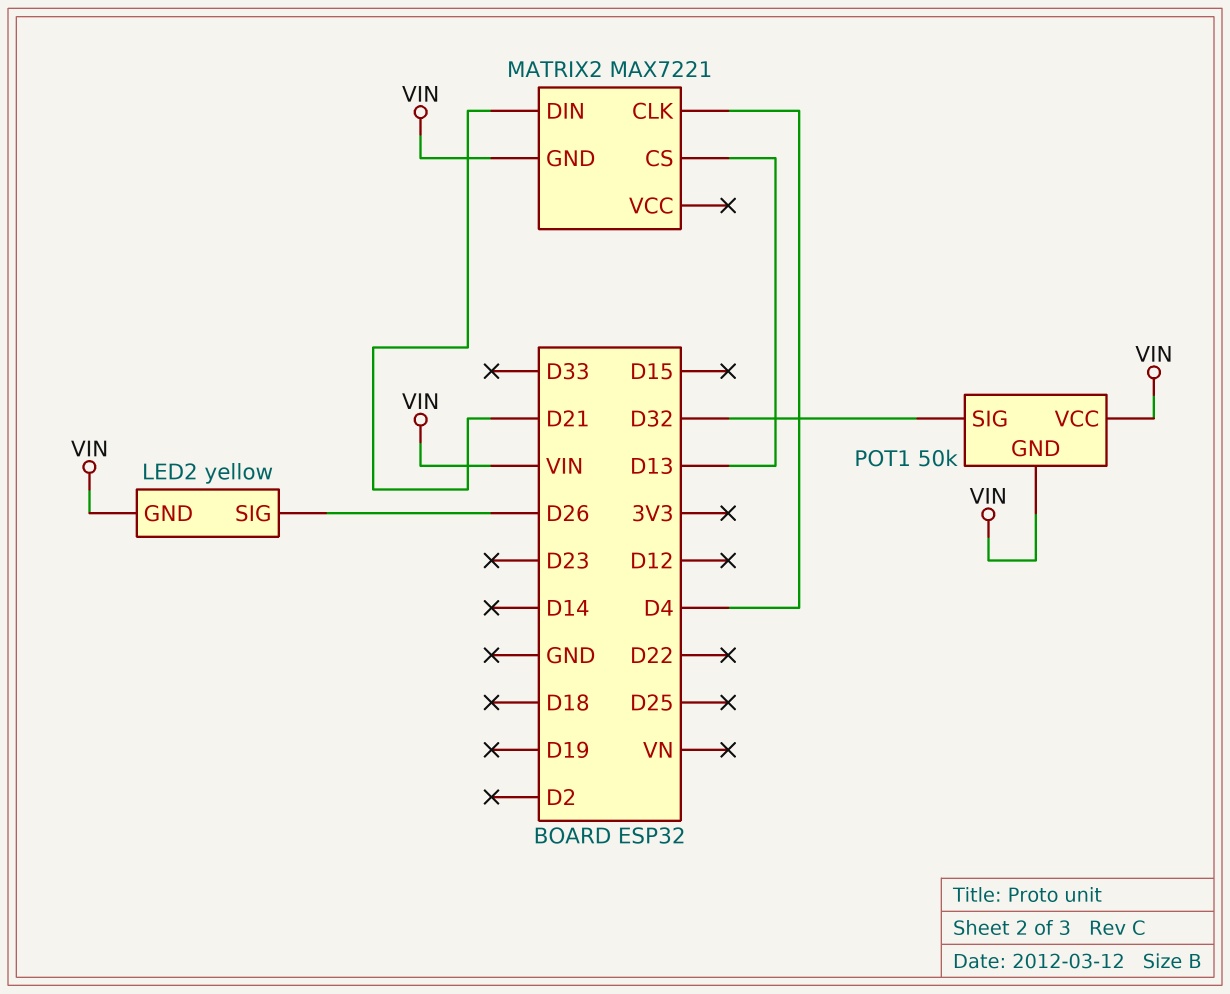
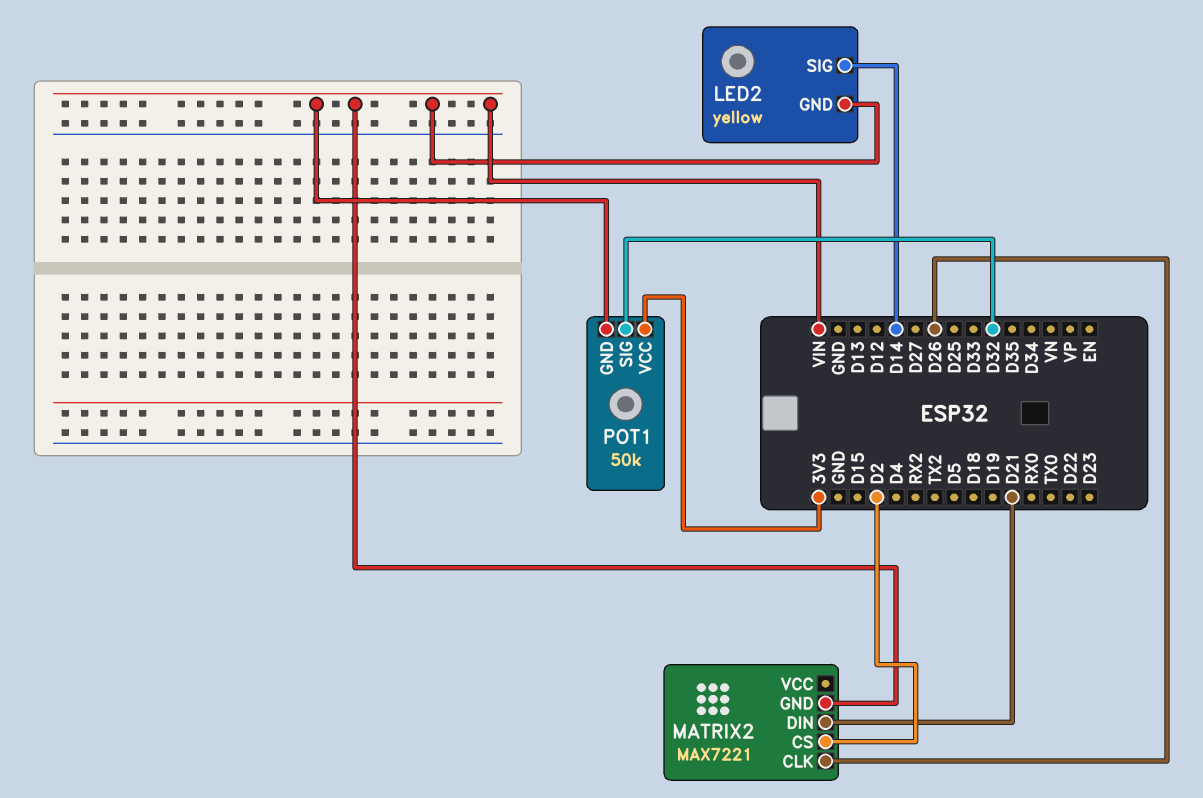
LED2 pin SIG: D26 -> D14
MATRIX2 pin CLK: D4 -> D26
MATRIX2 pin CS: D13 -> D2
POT1 pin VCC: VIN -> 3V3

